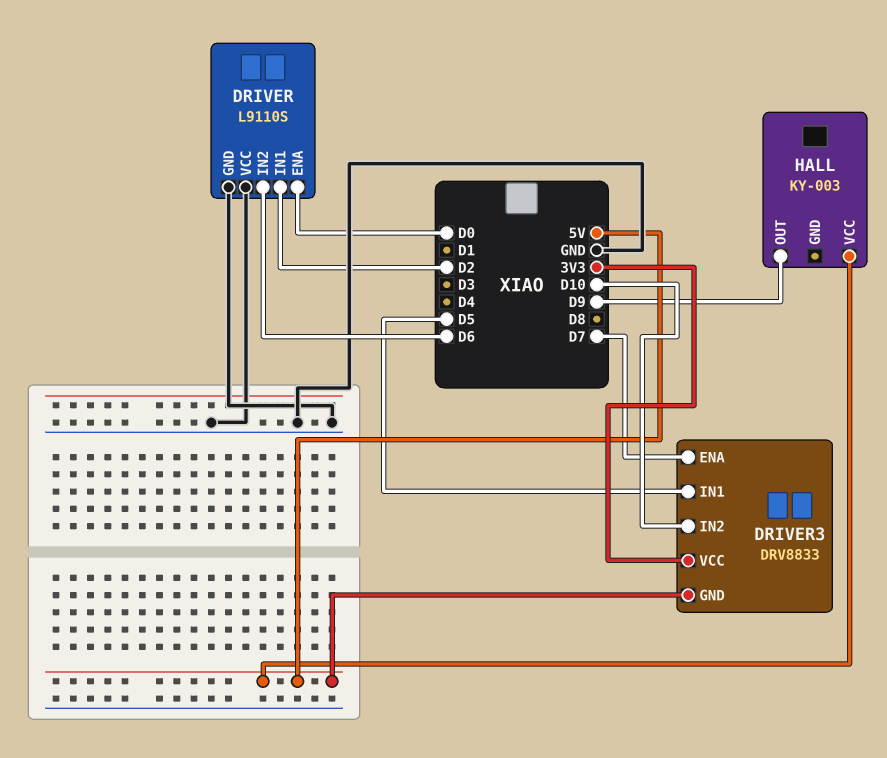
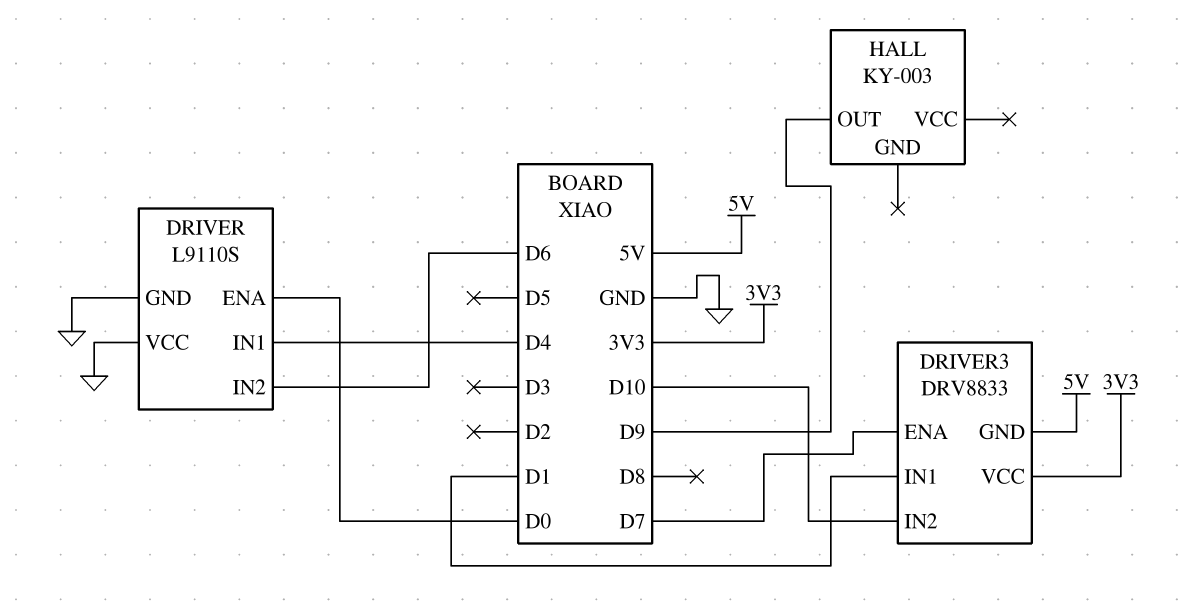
DRIVER pin IN1: D2 -> D4
DRIVER3 pin IN1: D5 -> D1
HALL pin VCC: 5V -> none

